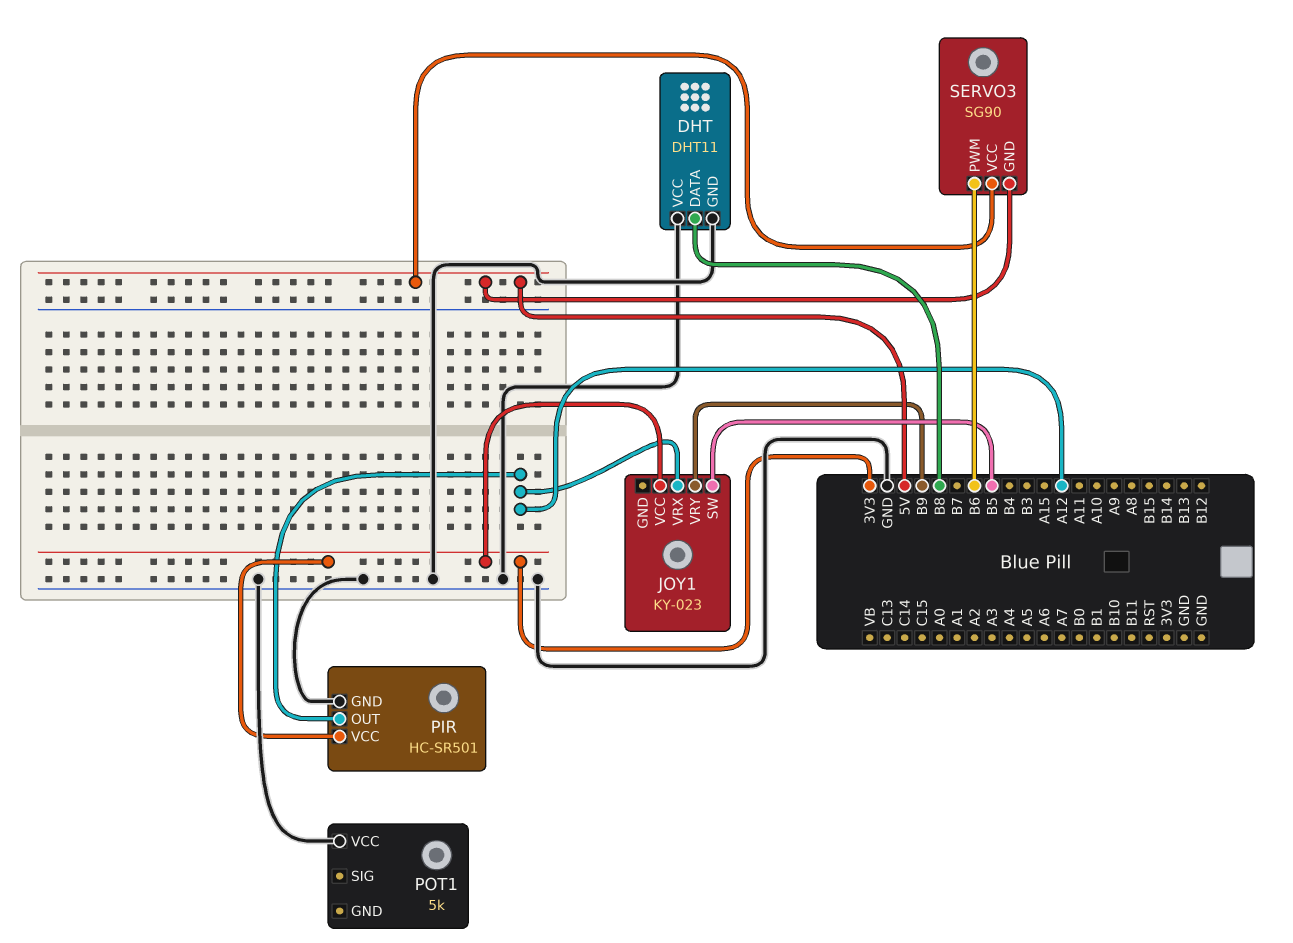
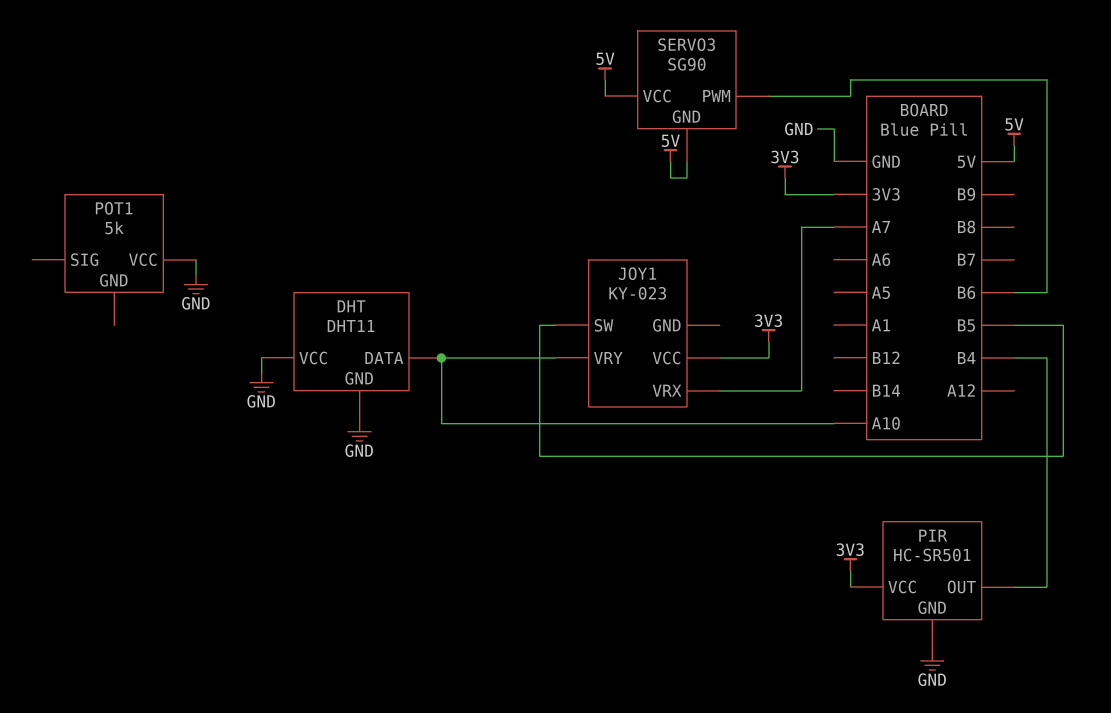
DHT pin DATA: B8 -> A10
JOY1 pin VRX: A12 -> A7
JOY1 pin VRY: B9 -> A10
PIR pin OUT: A12 -> B4

